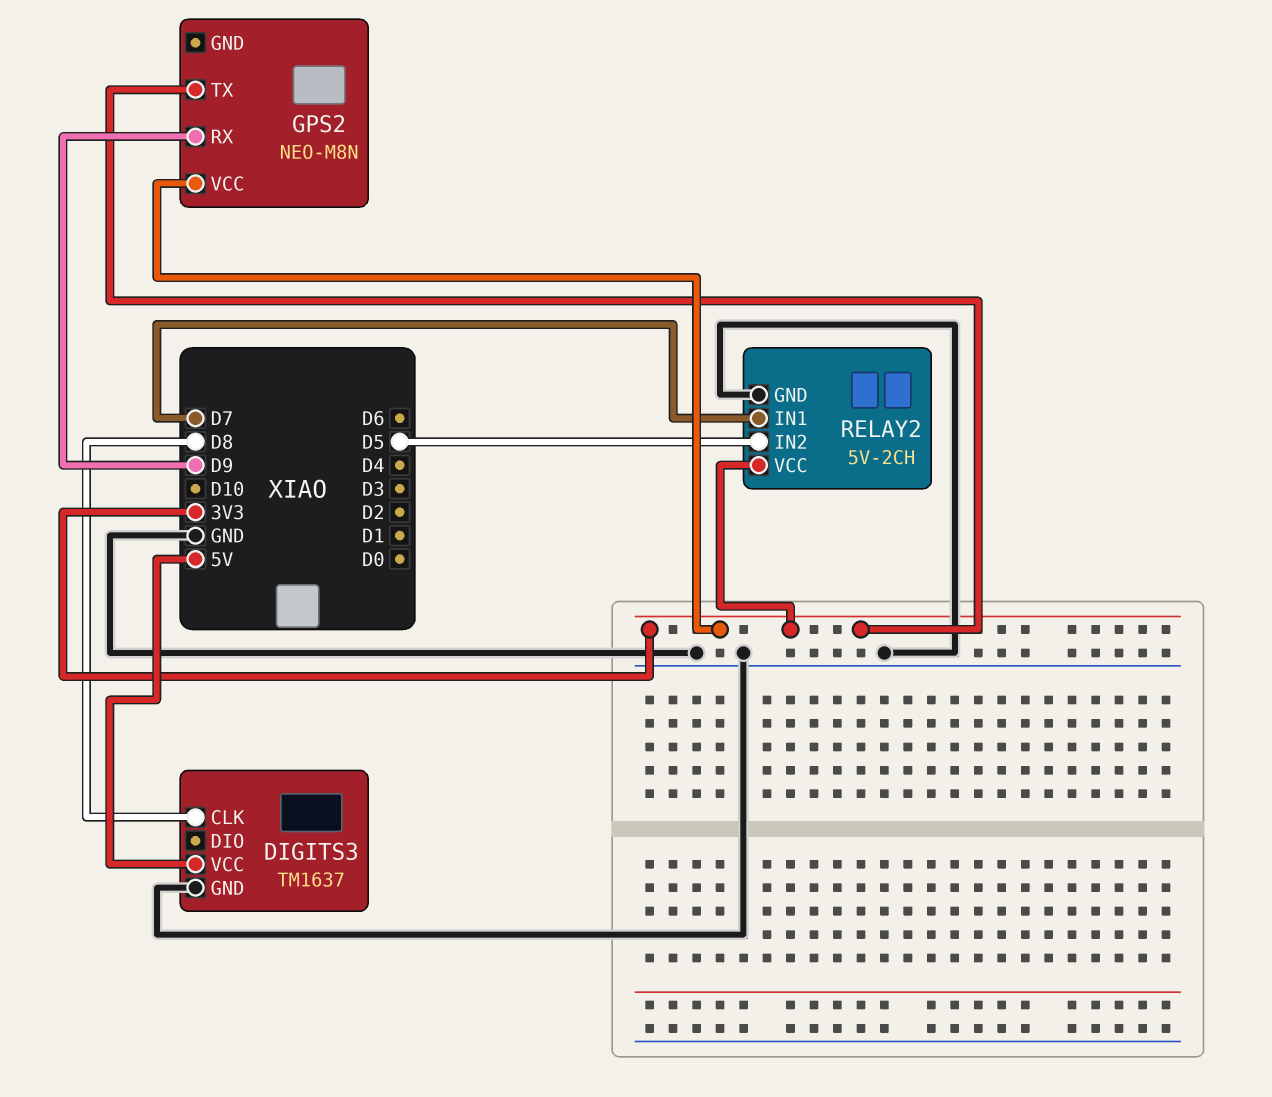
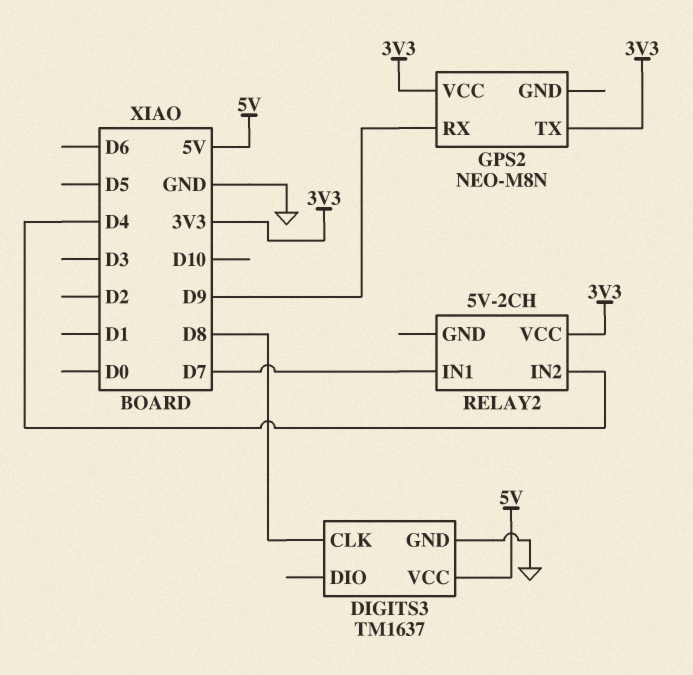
RELAY2 pin GND: GND -> none
RELAY2 pin IN2: D5 -> D4

